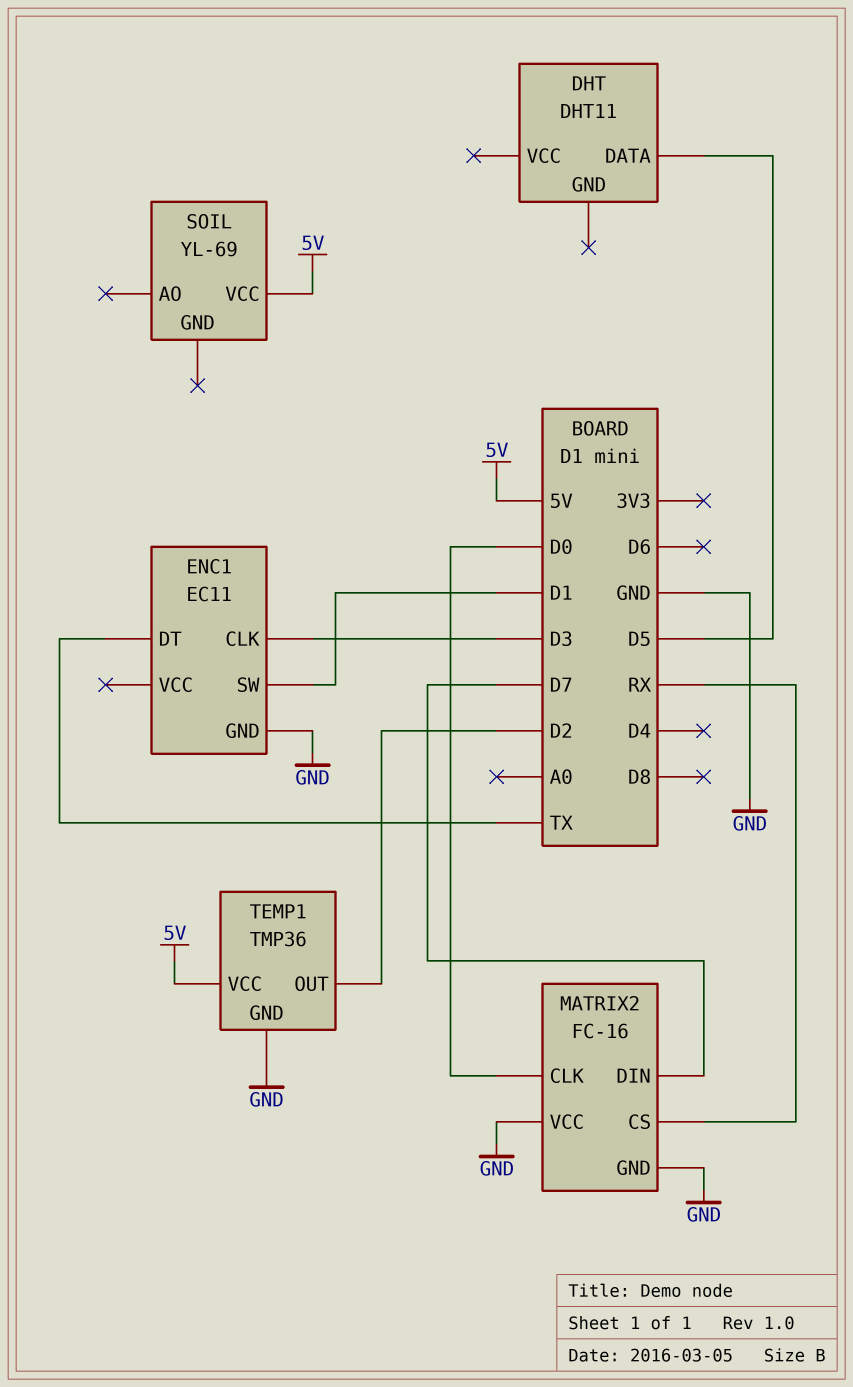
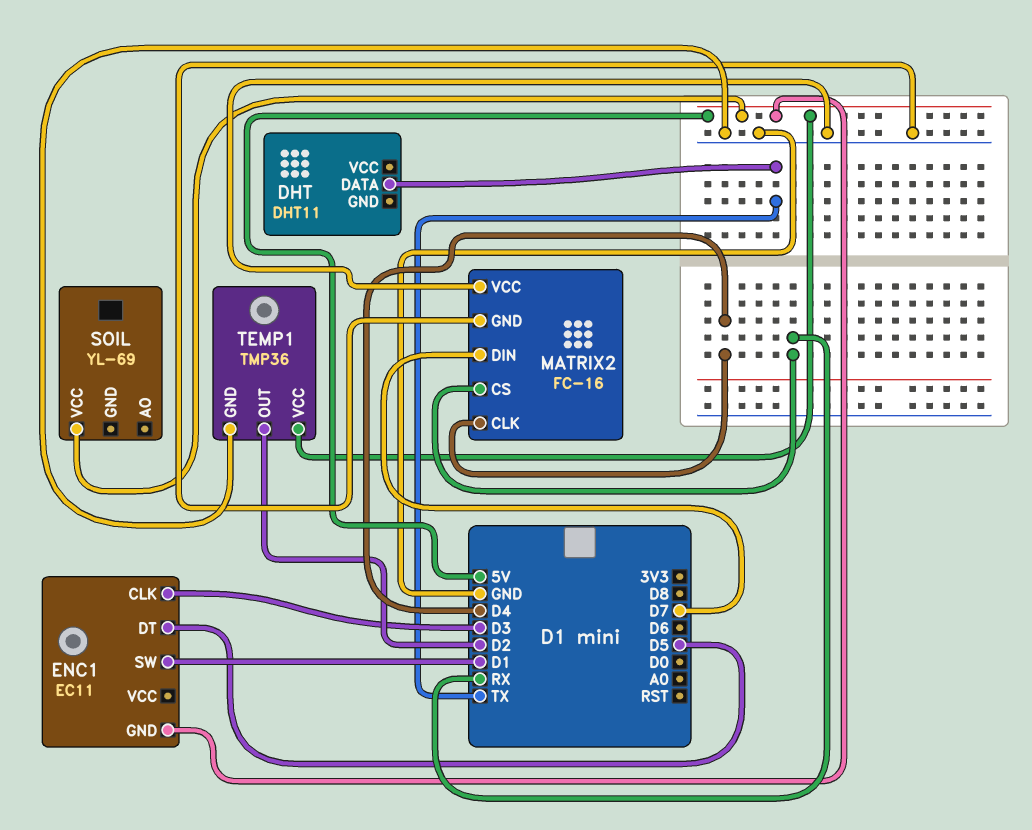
DHT pin DATA: D5 -> TX
ENC1 pin DT: TX -> D5
ENC1 pin GND: GND -> 5V
MATRIX2 pin CLK: D0 -> D4

